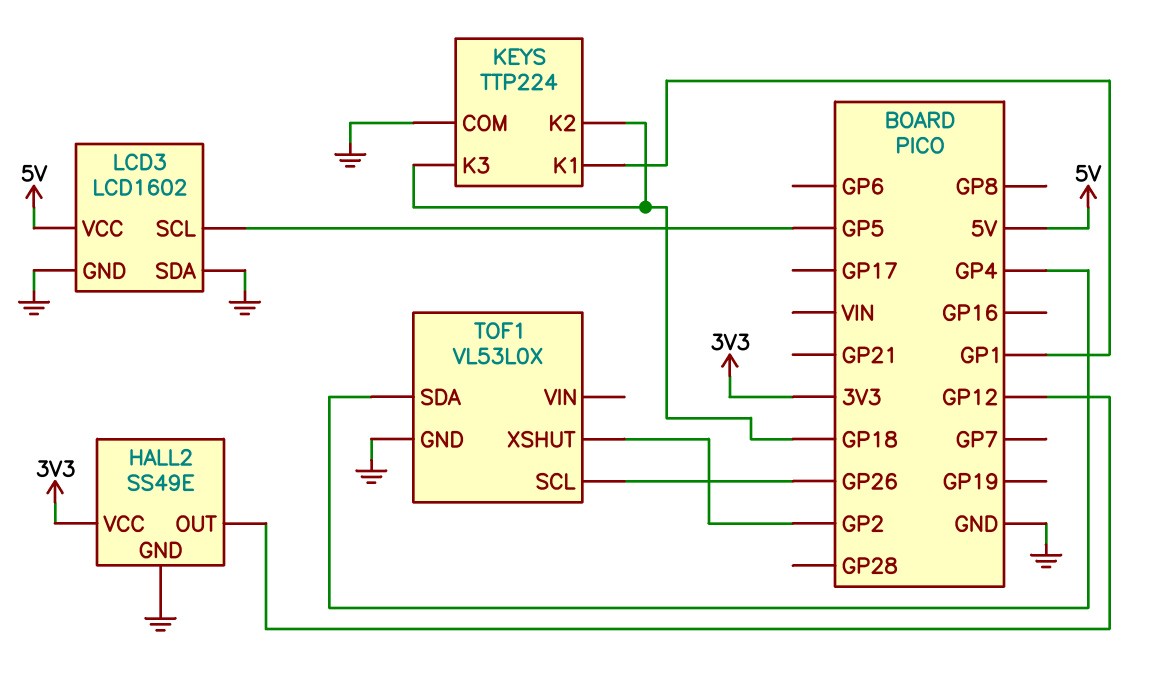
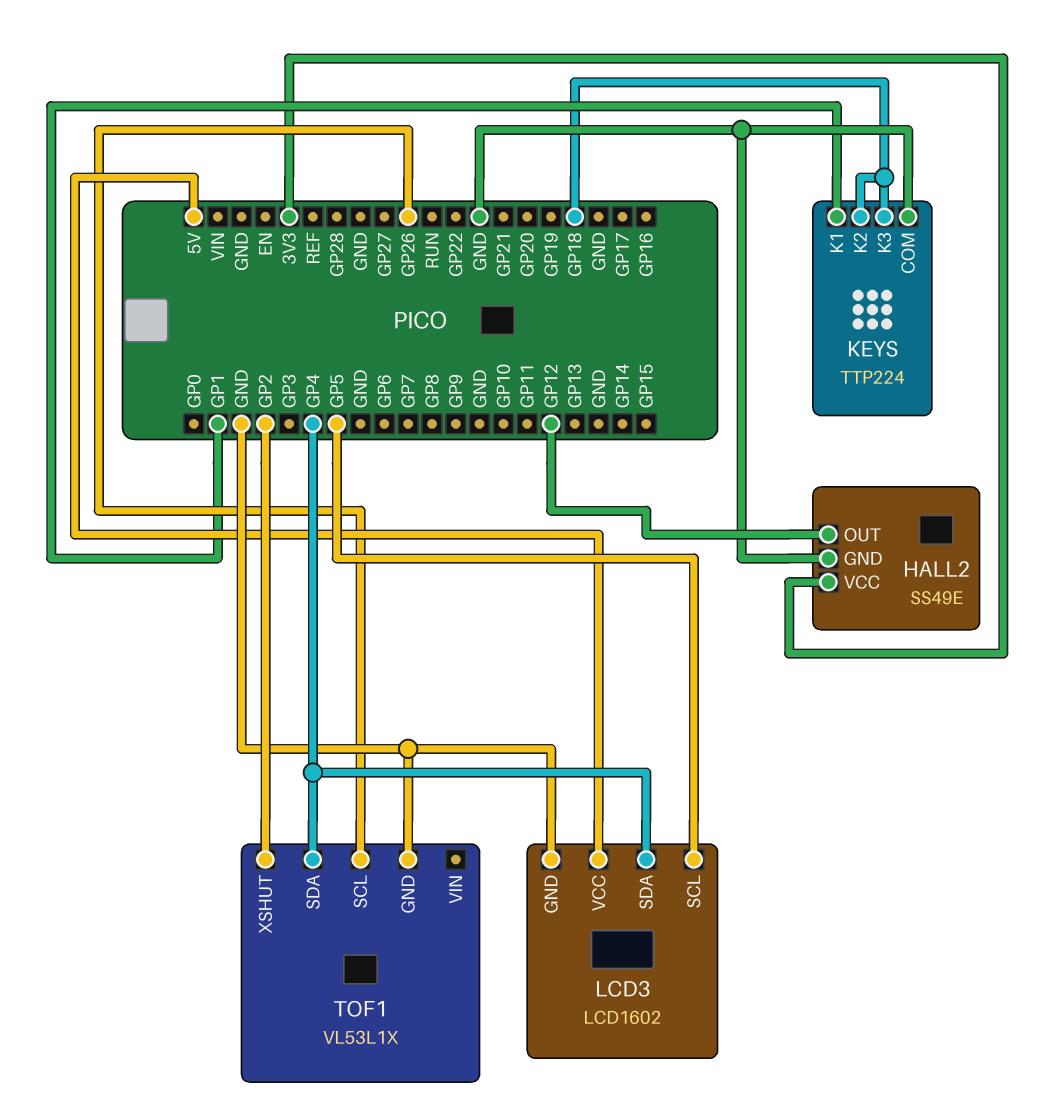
LCD3 pin SDA: GND -> GP4
TOF1: VL53L0X -> VL53L1X

